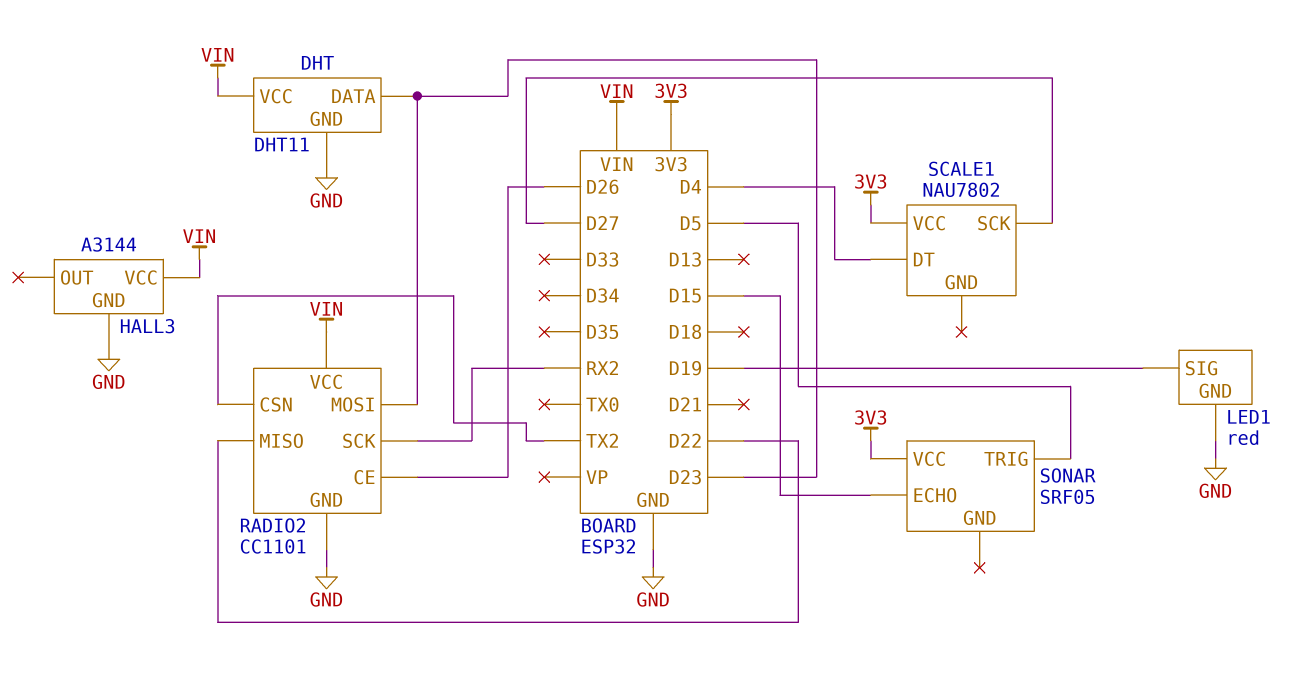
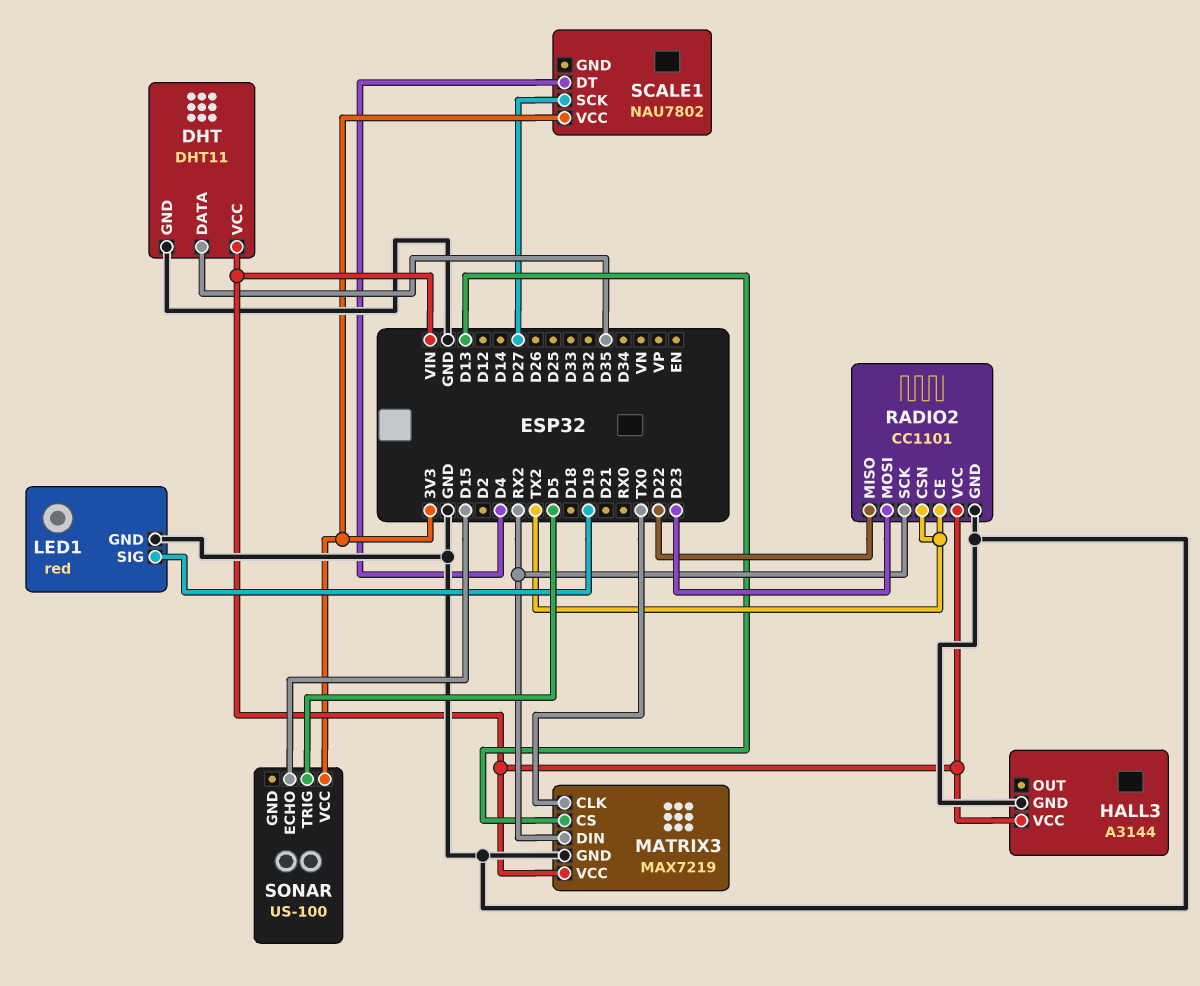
DHT pin DATA: D23 -> D35
MATRIX3: none -> MAX7219
MATRIX3 pin CLK: none -> TX0
MATRIX3 pin CS: none -> D13
MATRIX3 pin DIN: none -> RX2
MATRIX3 pin GND: none -> GND
MATRIX3 pin VCC: none -> VIN
RADIO2 pin CE: D26 -> TX2
SONAR: SRF05 -> US-100

